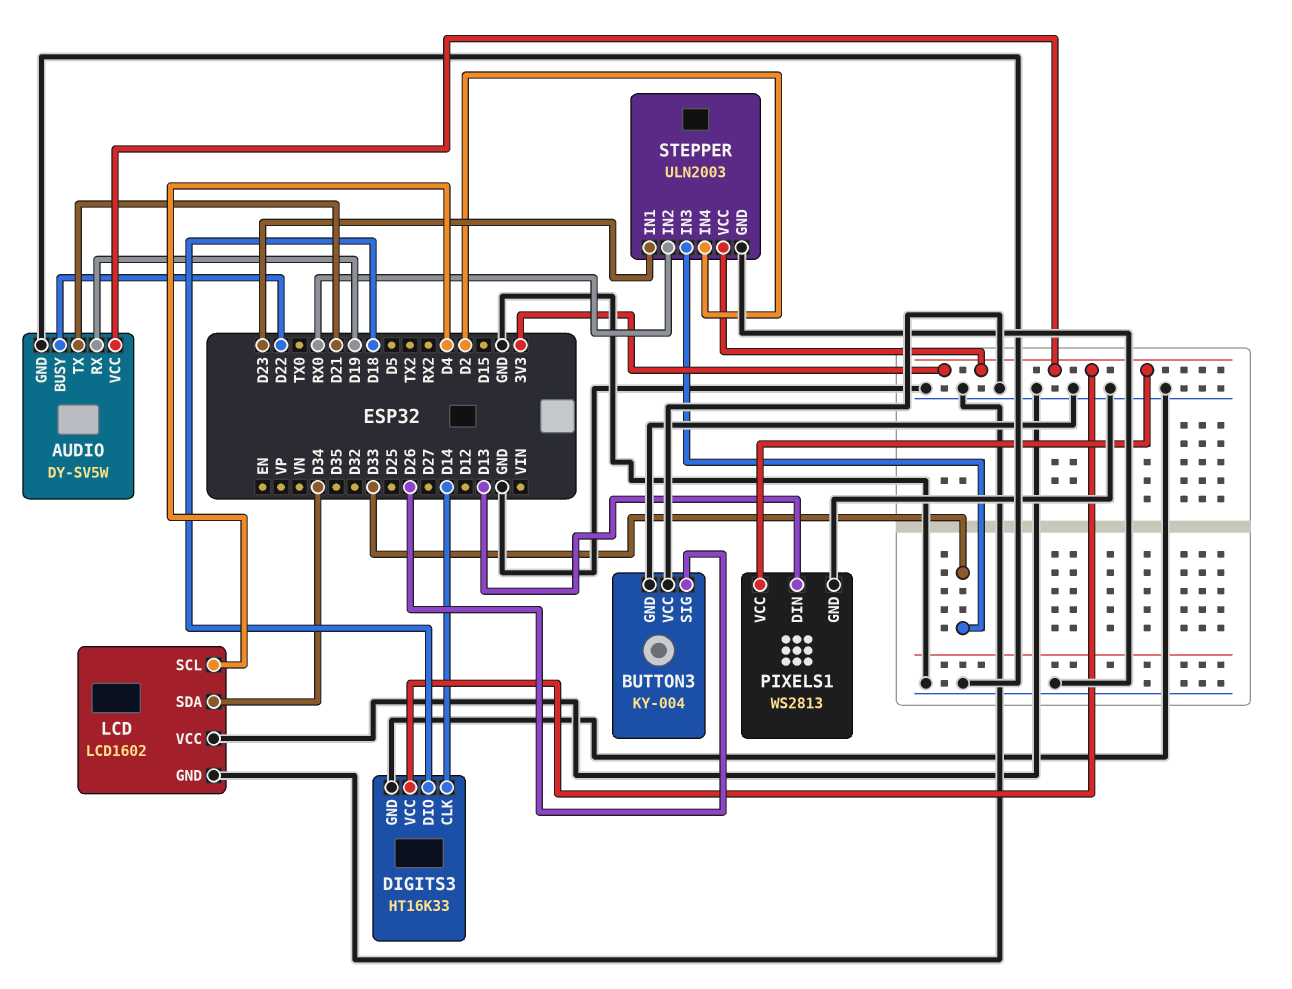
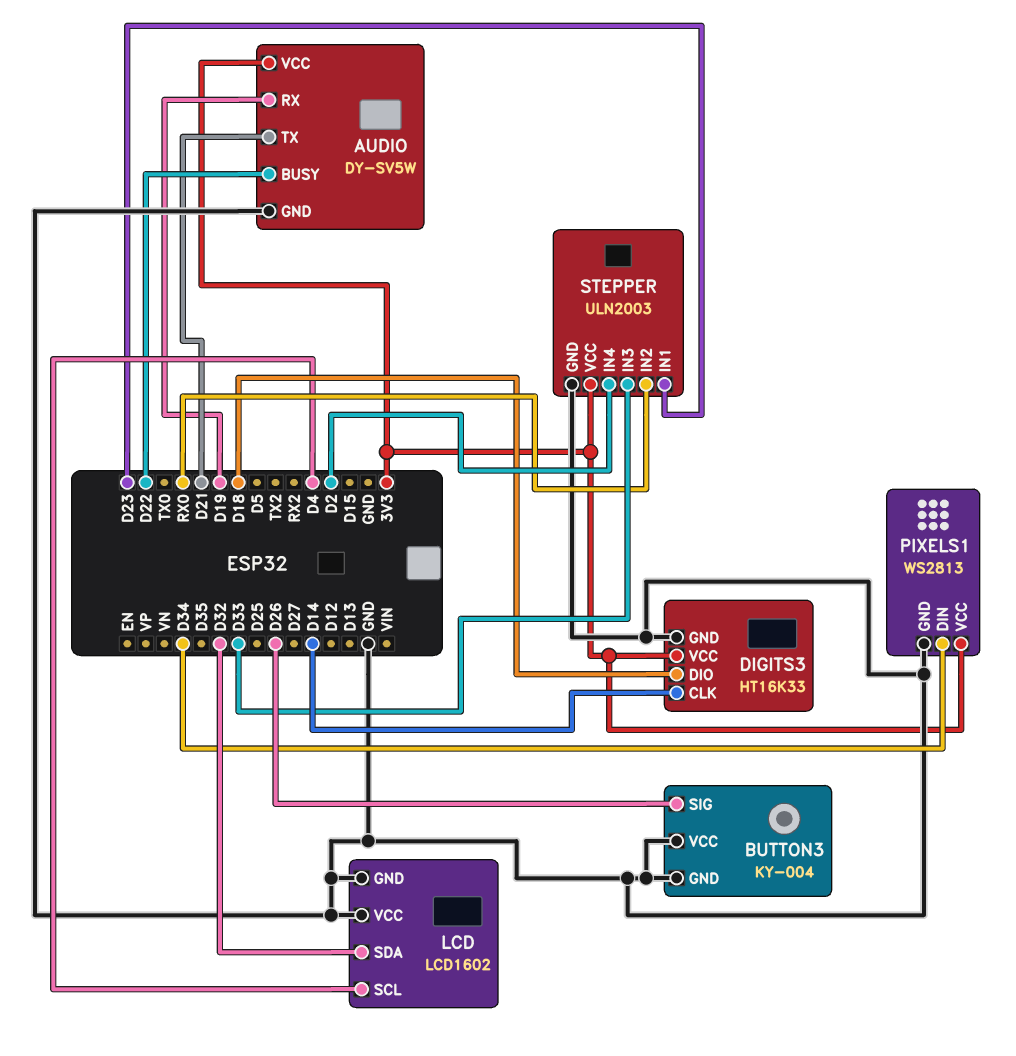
LCD pin SDA: D34 -> D32
PIXELS1 pin DIN: D13 -> D34

